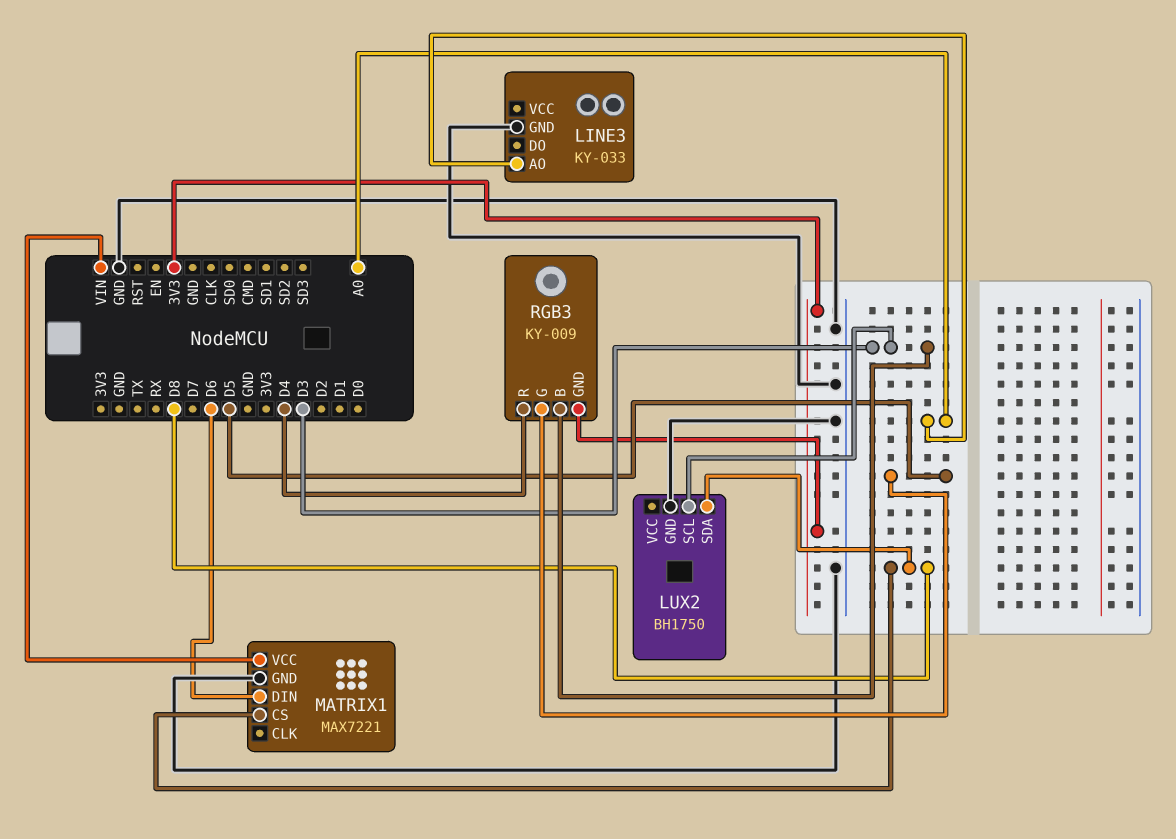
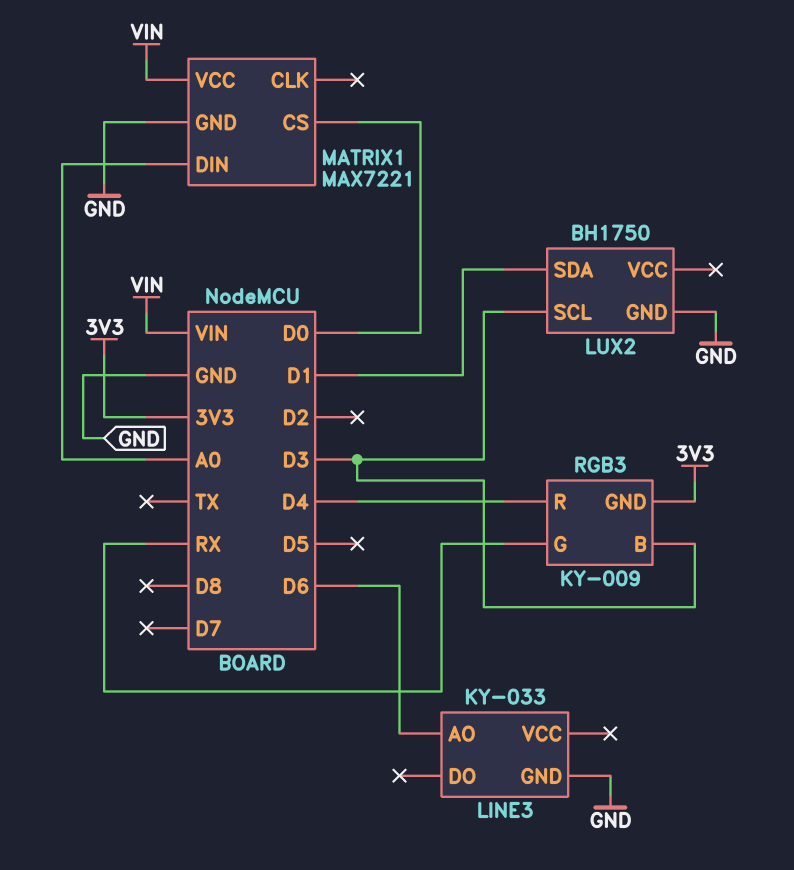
LINE3 pin AO: A0 -> D6
LUX2 pin SDA: D8 -> D1
MATRIX1 pin CS: D8 -> D0
MATRIX1 pin DIN: D6 -> A0
RGB3 pin G: D5 -> RX

